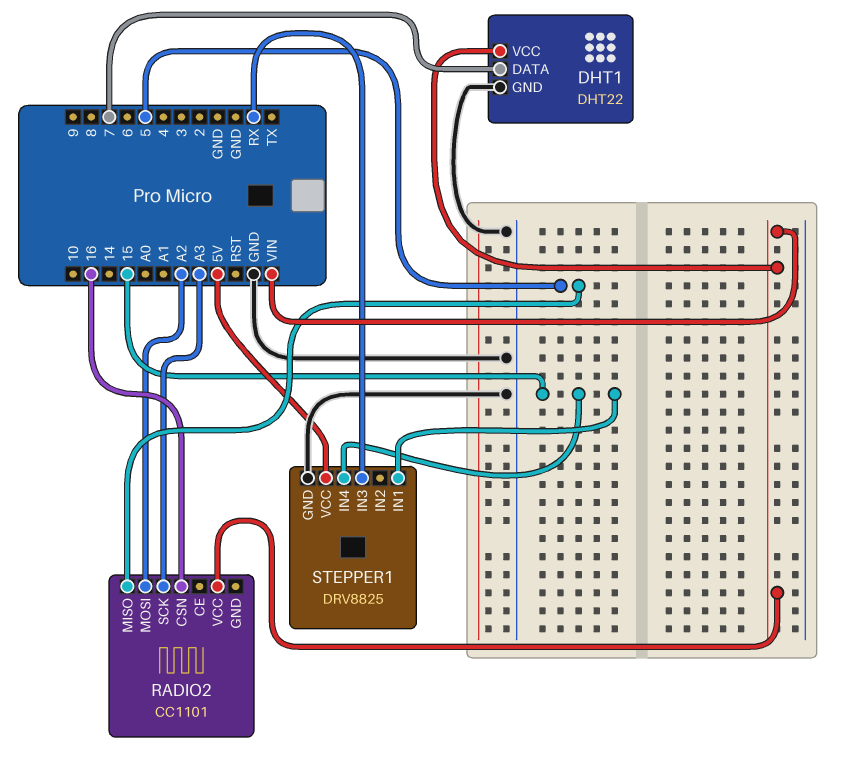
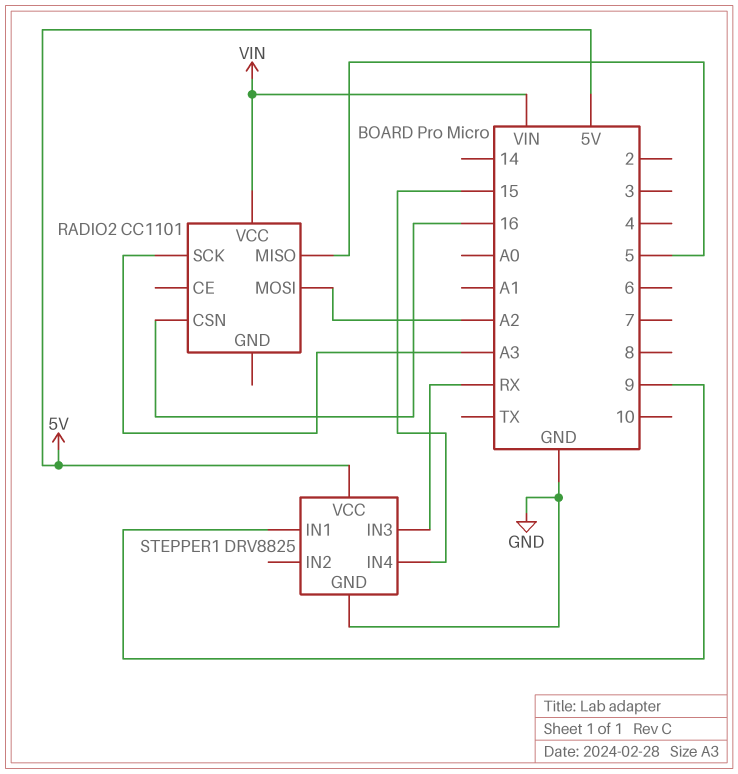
DHT1: DHT22 -> none
DHT1 pin DATA: 7 -> none
DHT1 pin GND: GND -> none
DHT1 pin VCC: VIN -> none
STEPPER1 pin IN1: 15 -> 9

